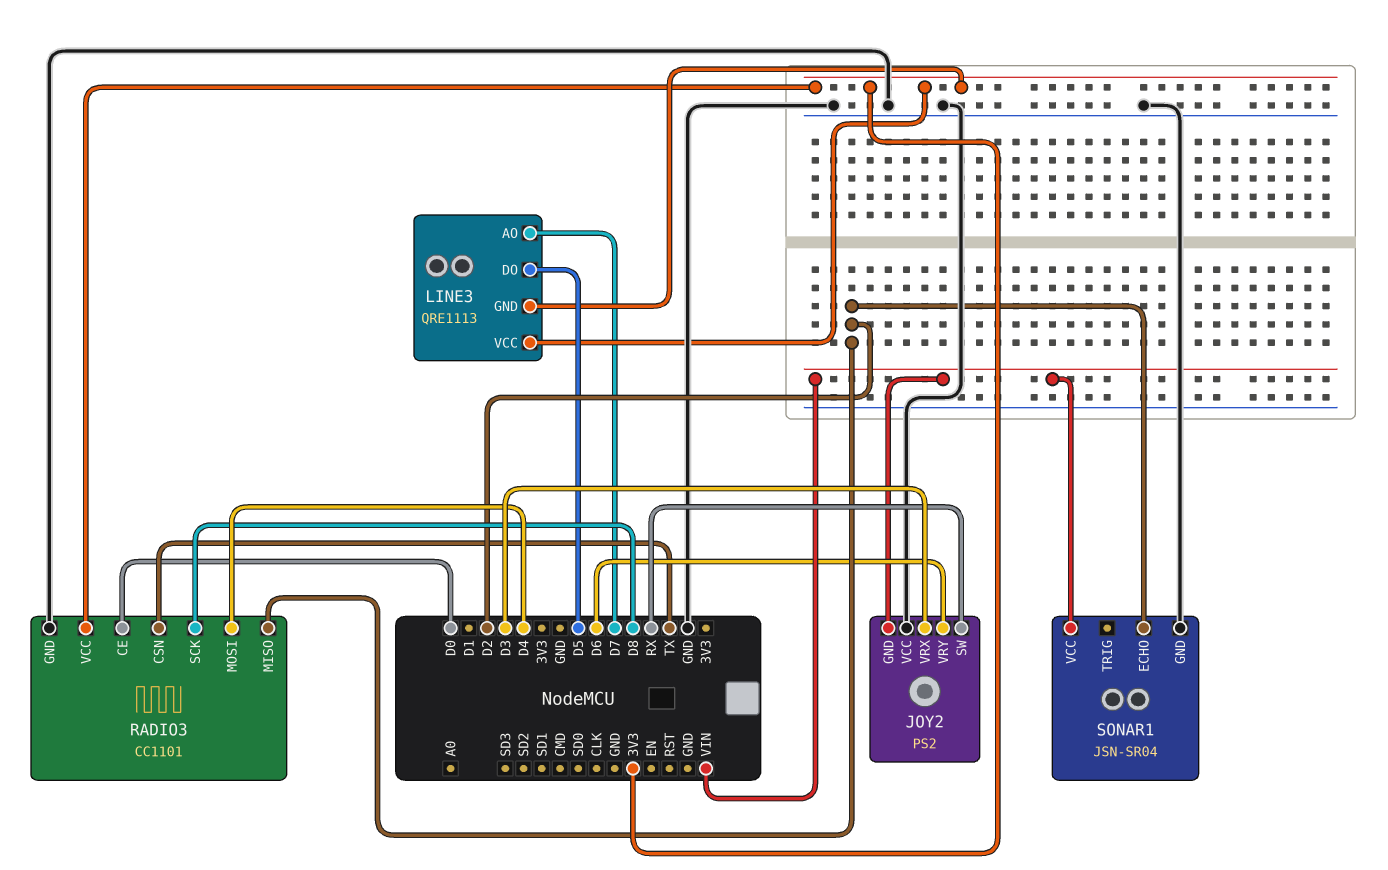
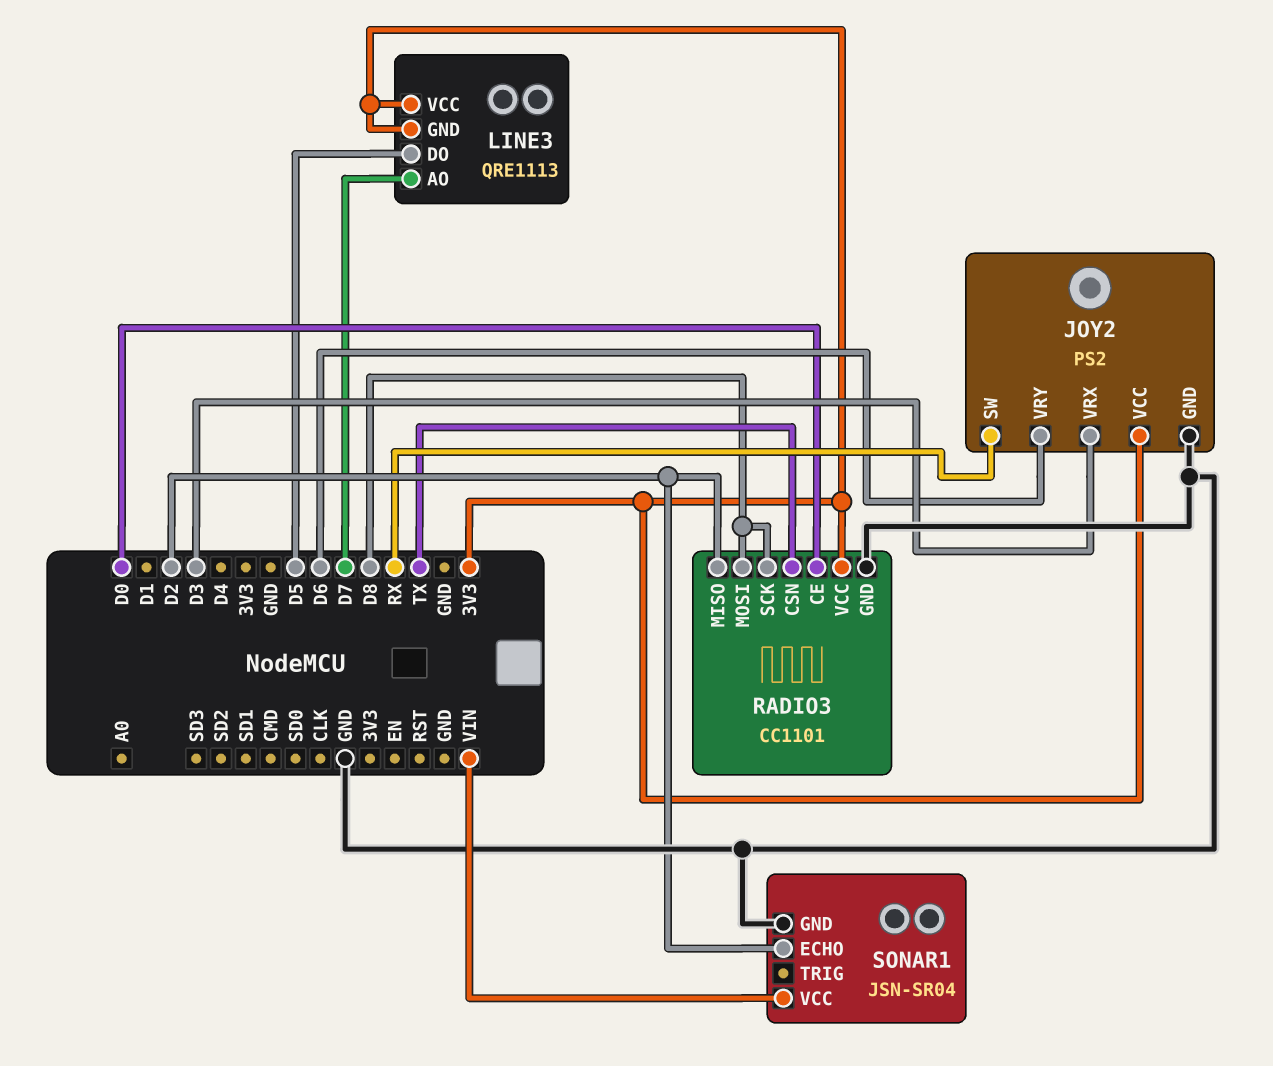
JOY2 pin GND: VIN -> GND
JOY2 pin VCC: GND -> 3V3
RADIO3 pin MOSI: D4 -> D8

